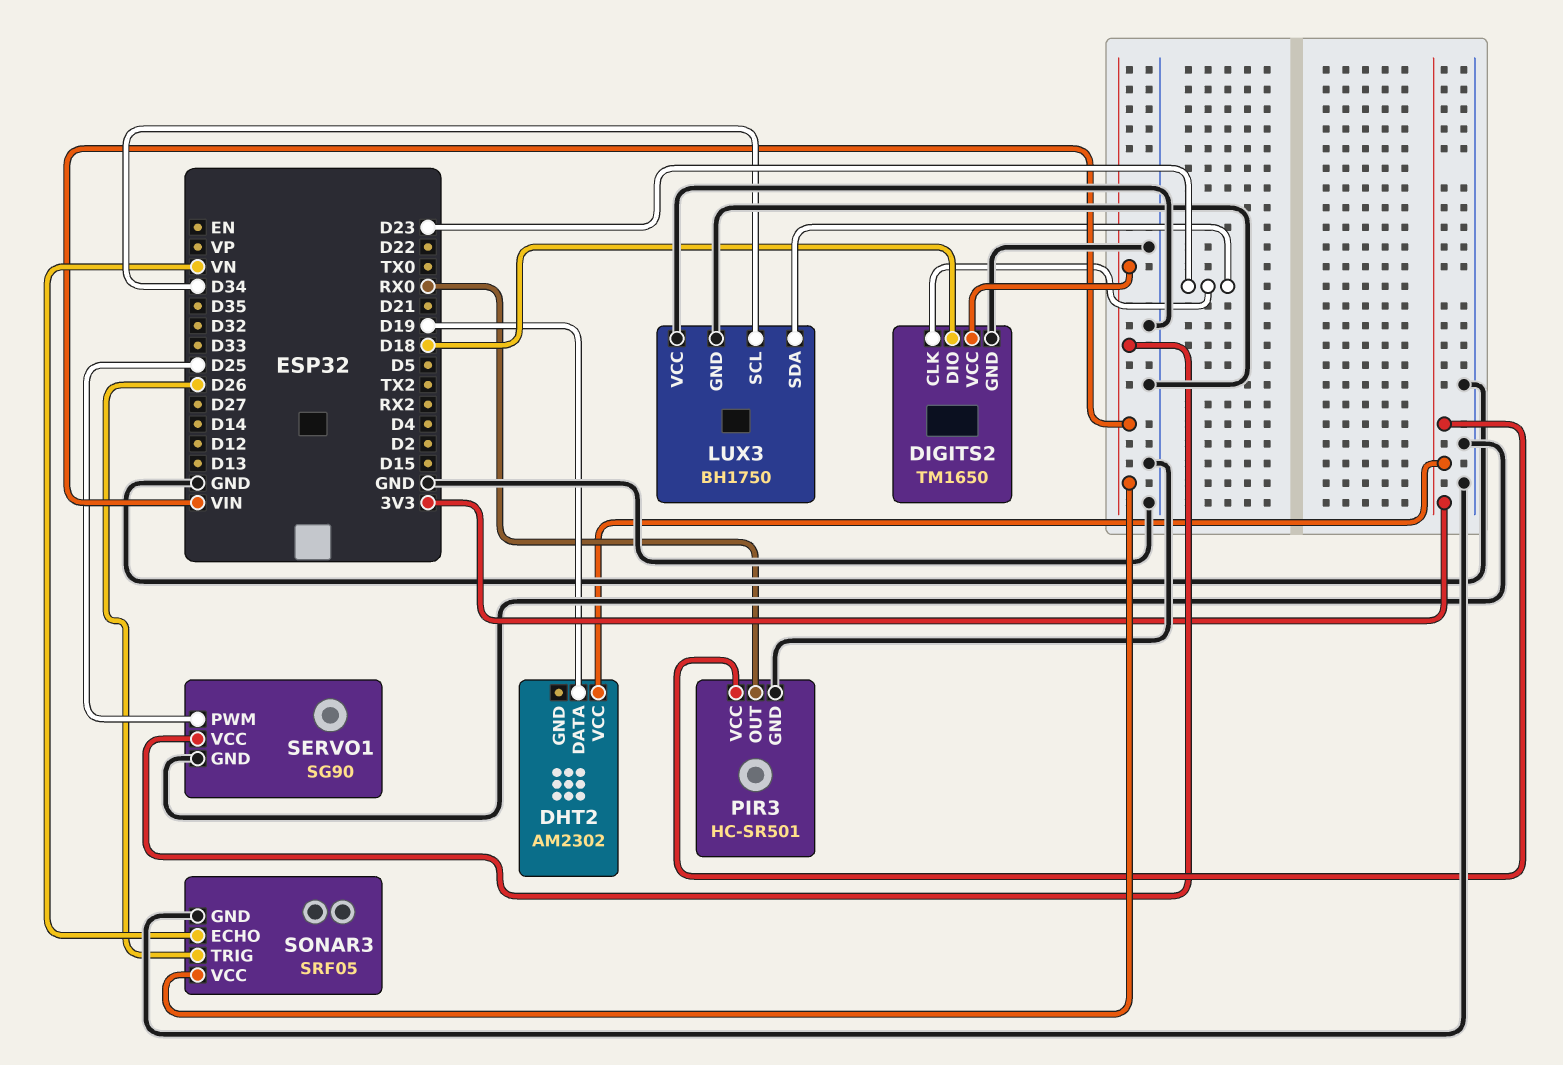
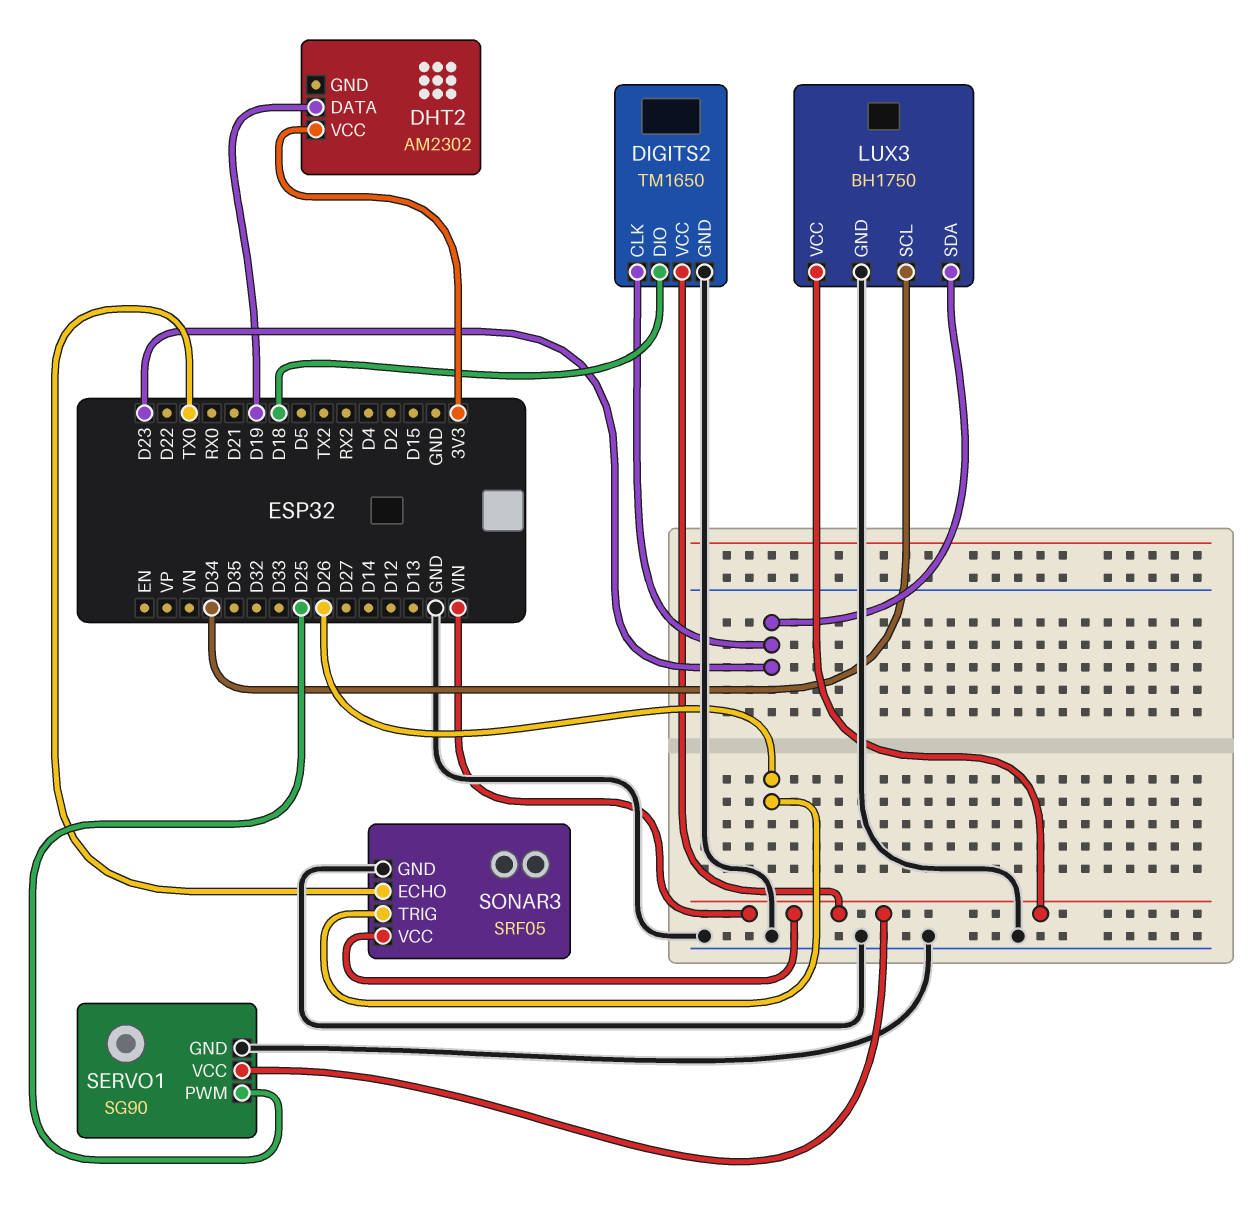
LUX3 pin VCC: GND -> VIN
PIR3: HC-SR501 -> none
PIR3 pin GND: GND -> none
PIR3 pin OUT: RX0 -> none
PIR3 pin VCC: 3V3 -> none
SONAR3 pin ECHO: VN -> TX0

